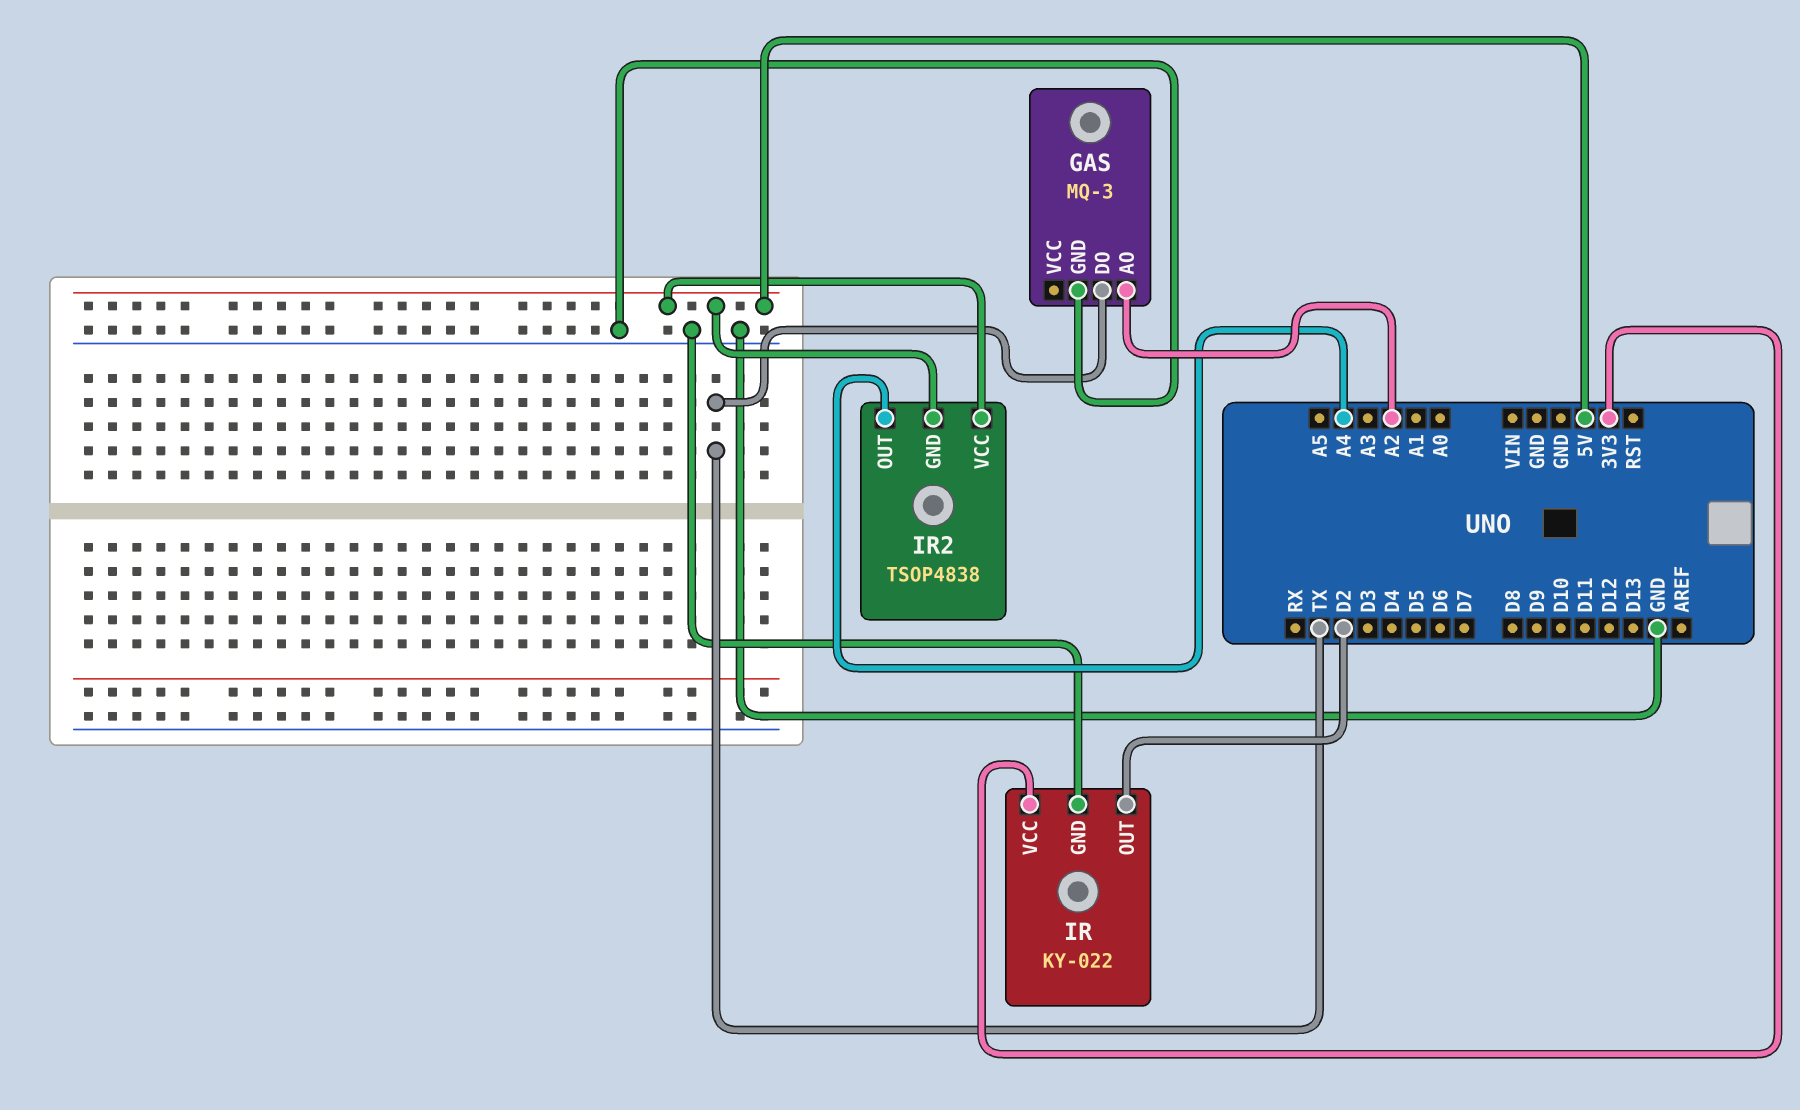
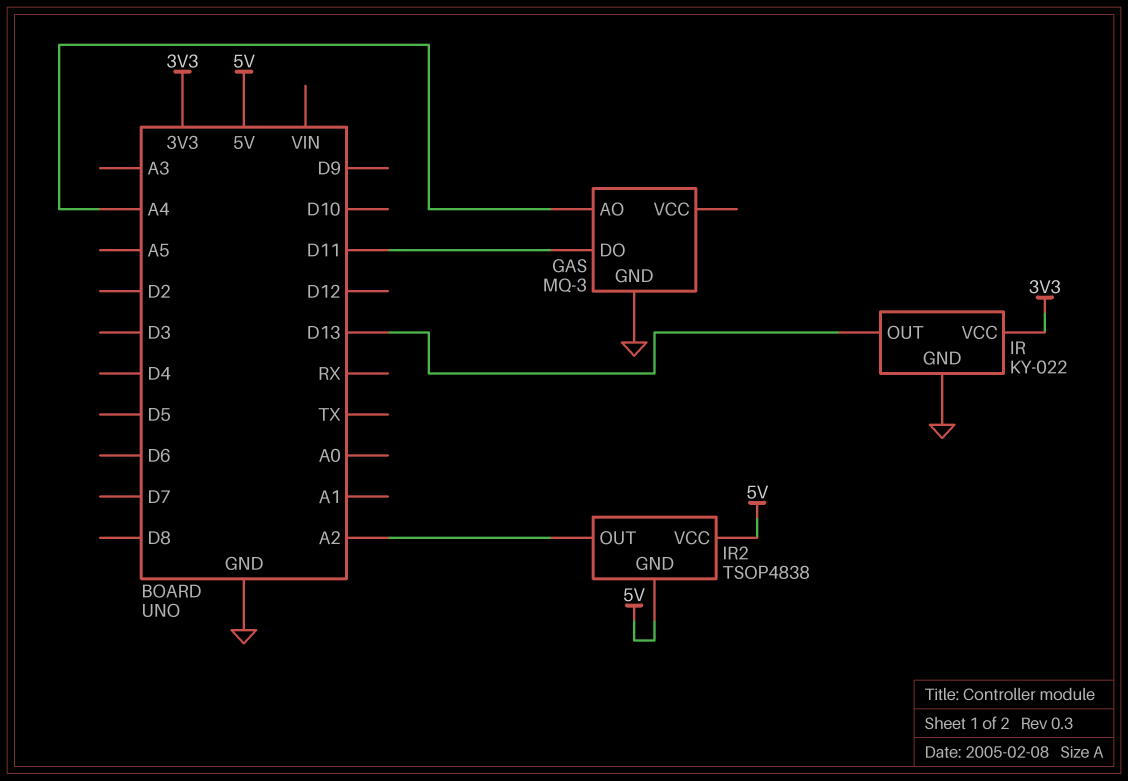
GAS pin AO: A2 -> A4
GAS pin DO: TX -> D11
IR pin OUT: D2 -> D13
IR2 pin OUT: A4 -> A2

